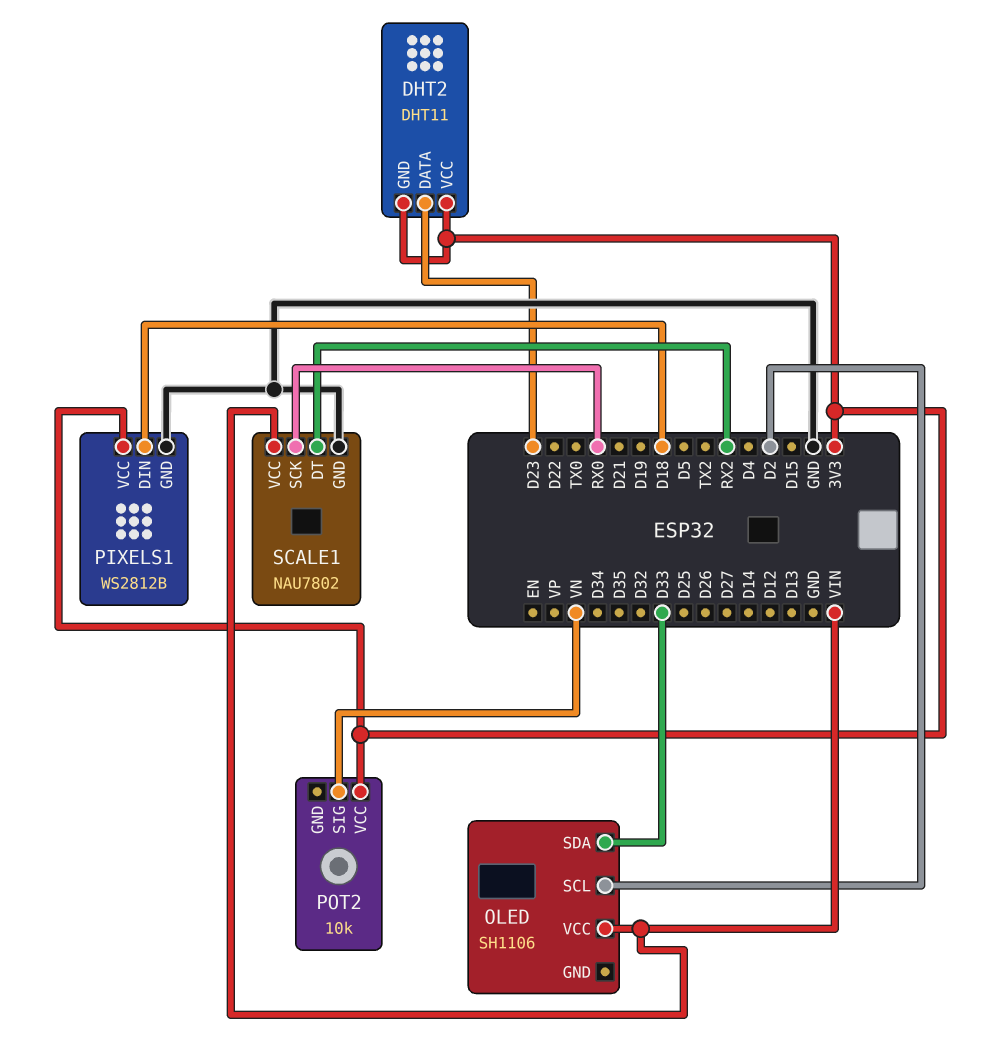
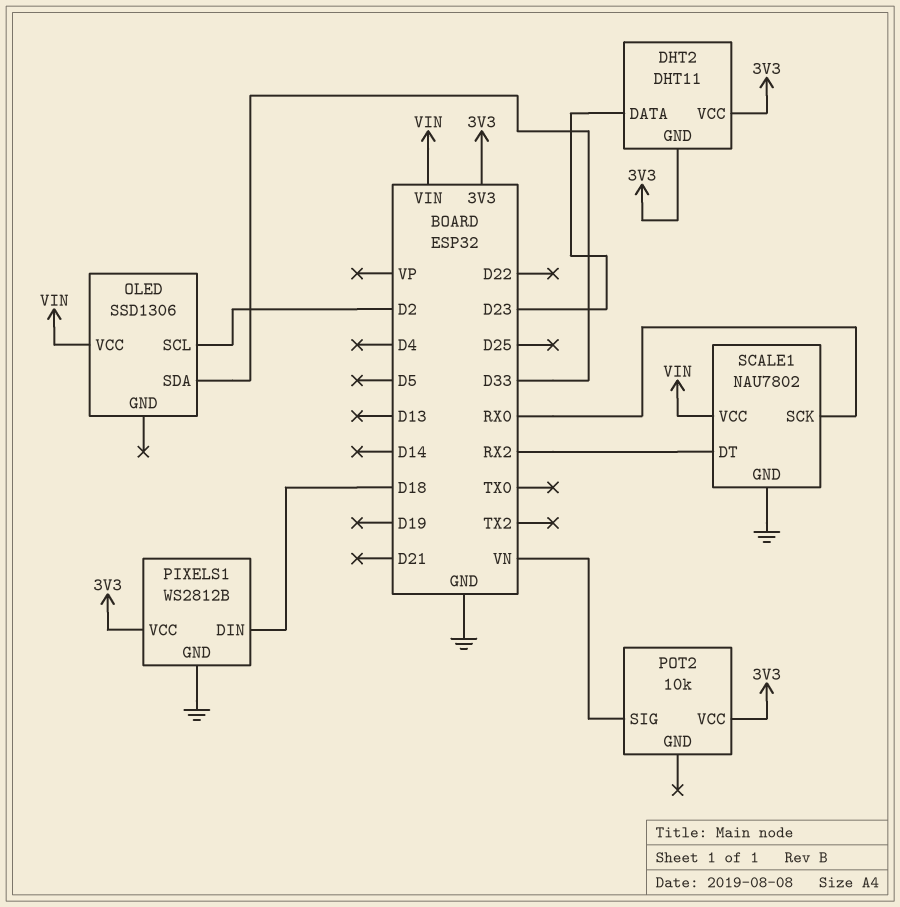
OLED: SH1106 -> SSD1306

